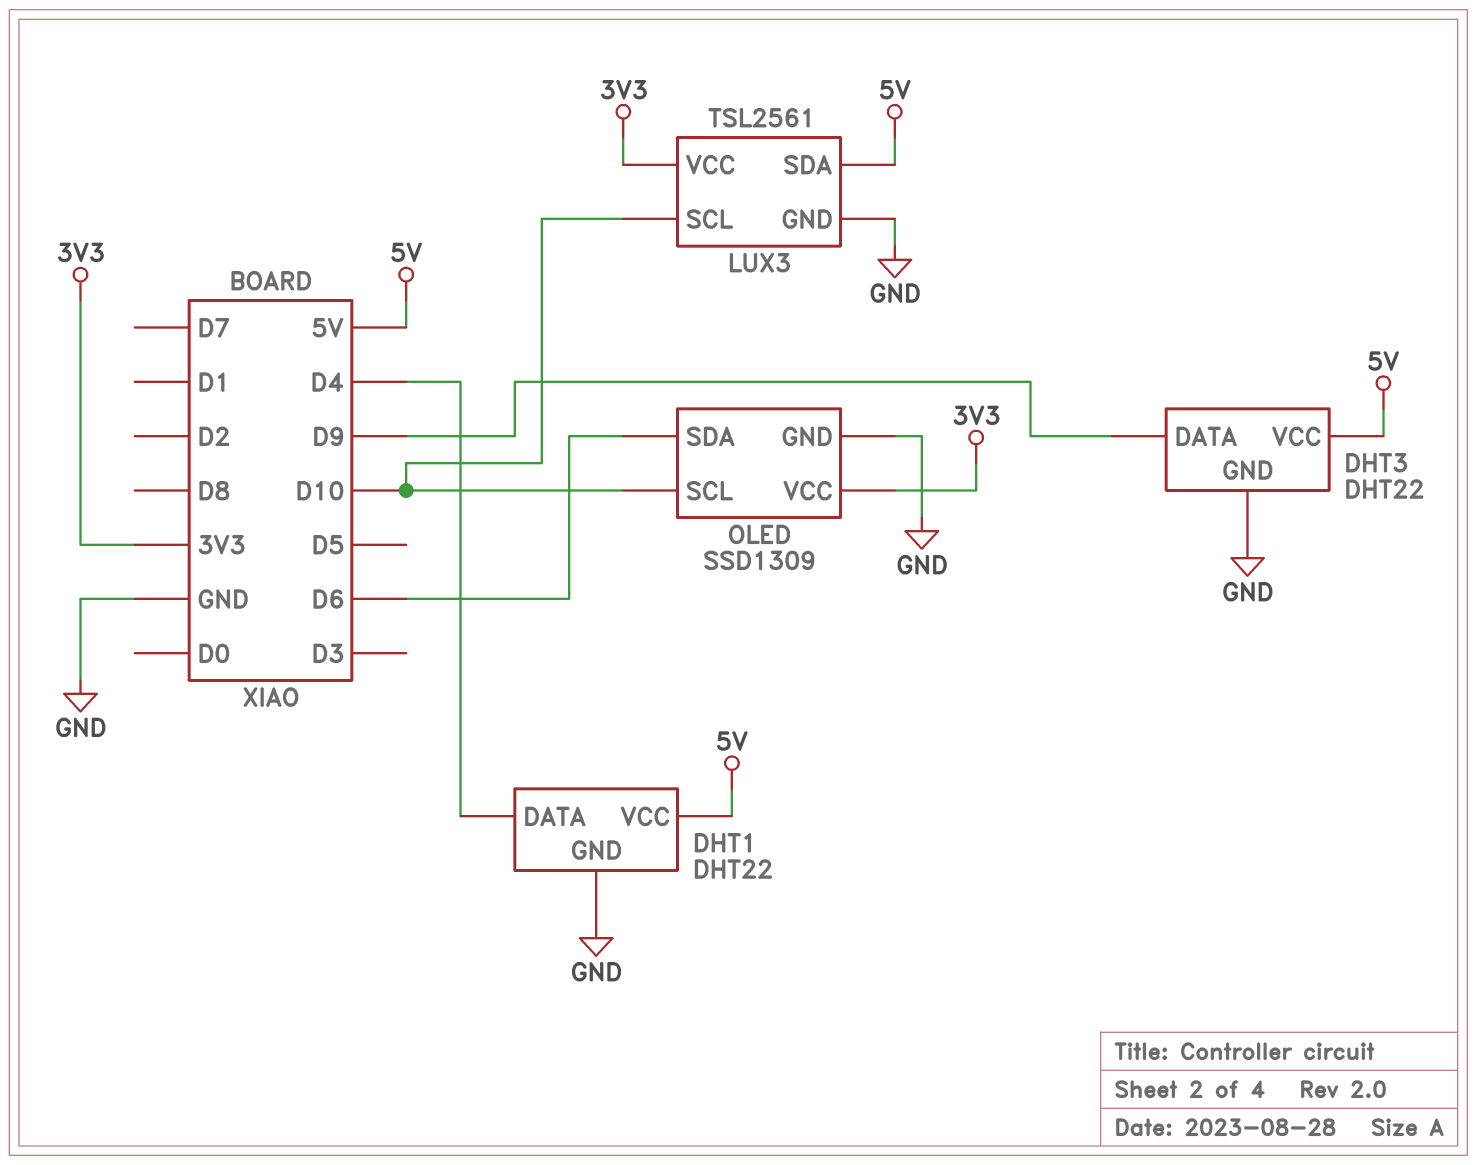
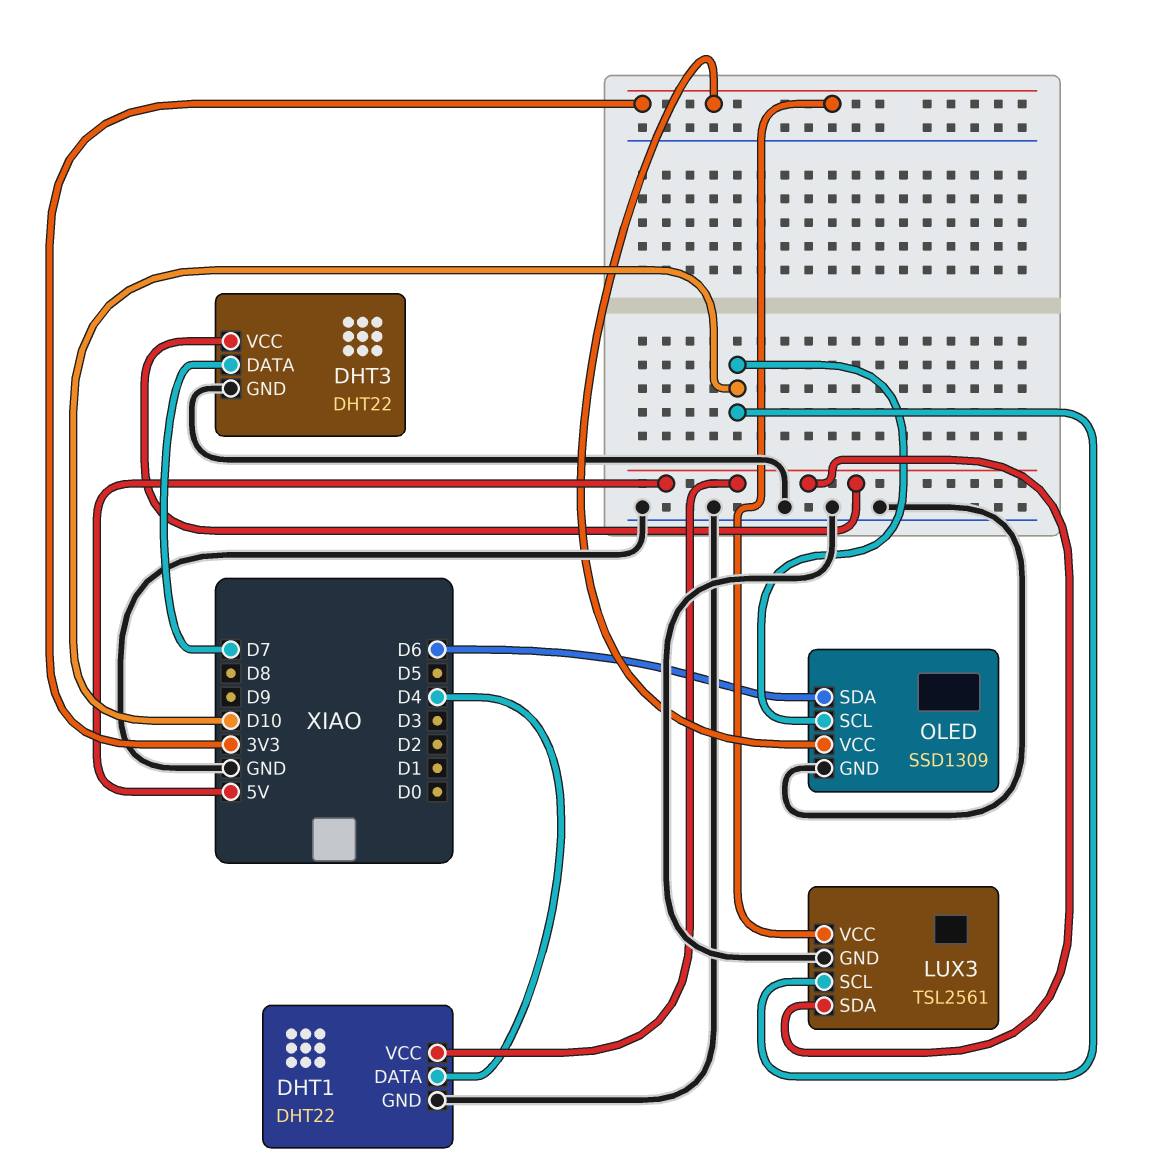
DHT3 pin DATA: D9 -> D7

